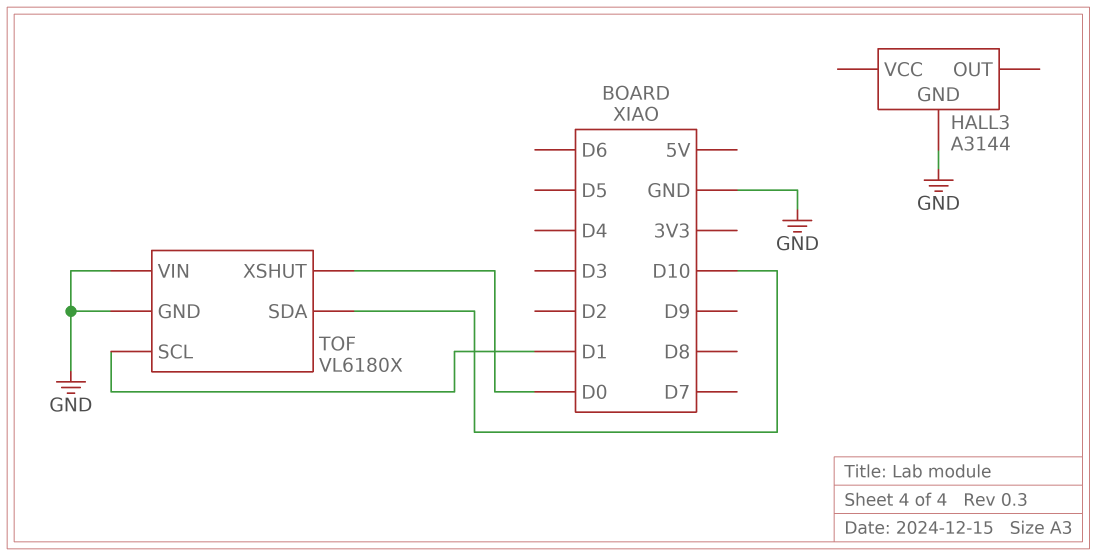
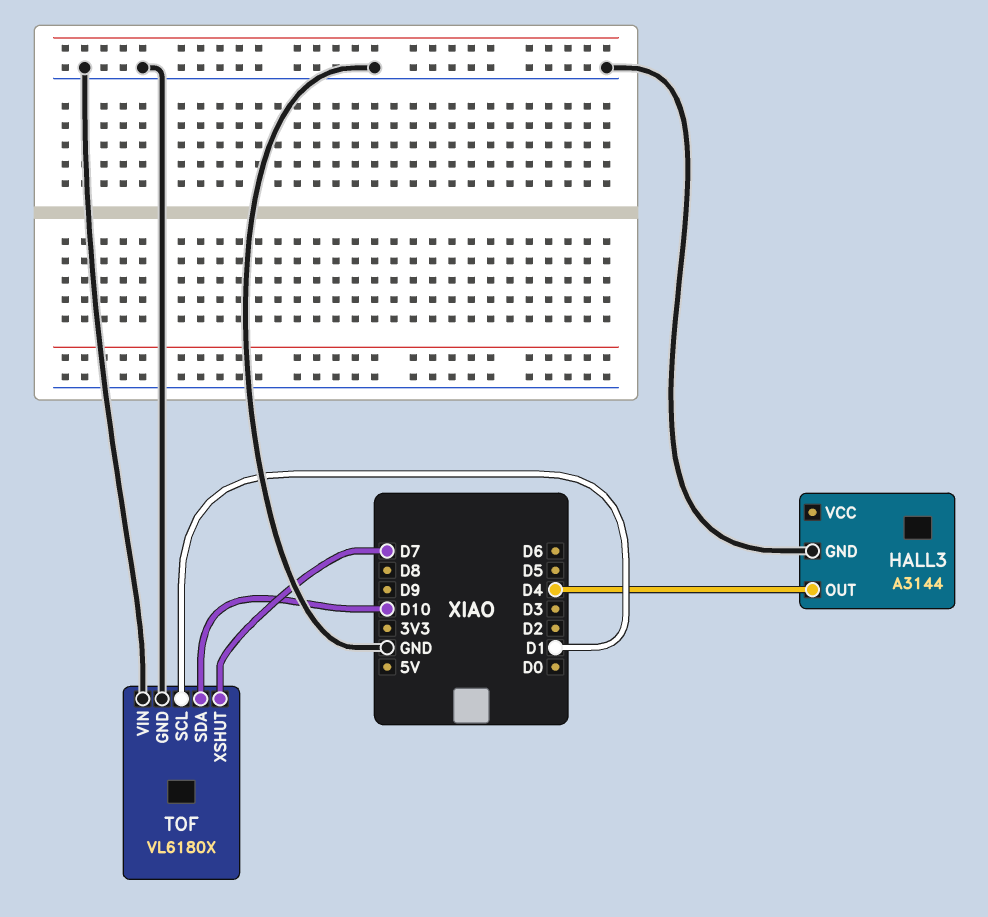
HALL3 pin OUT: none -> D4
TOF pin XSHUT: D0 -> D7

